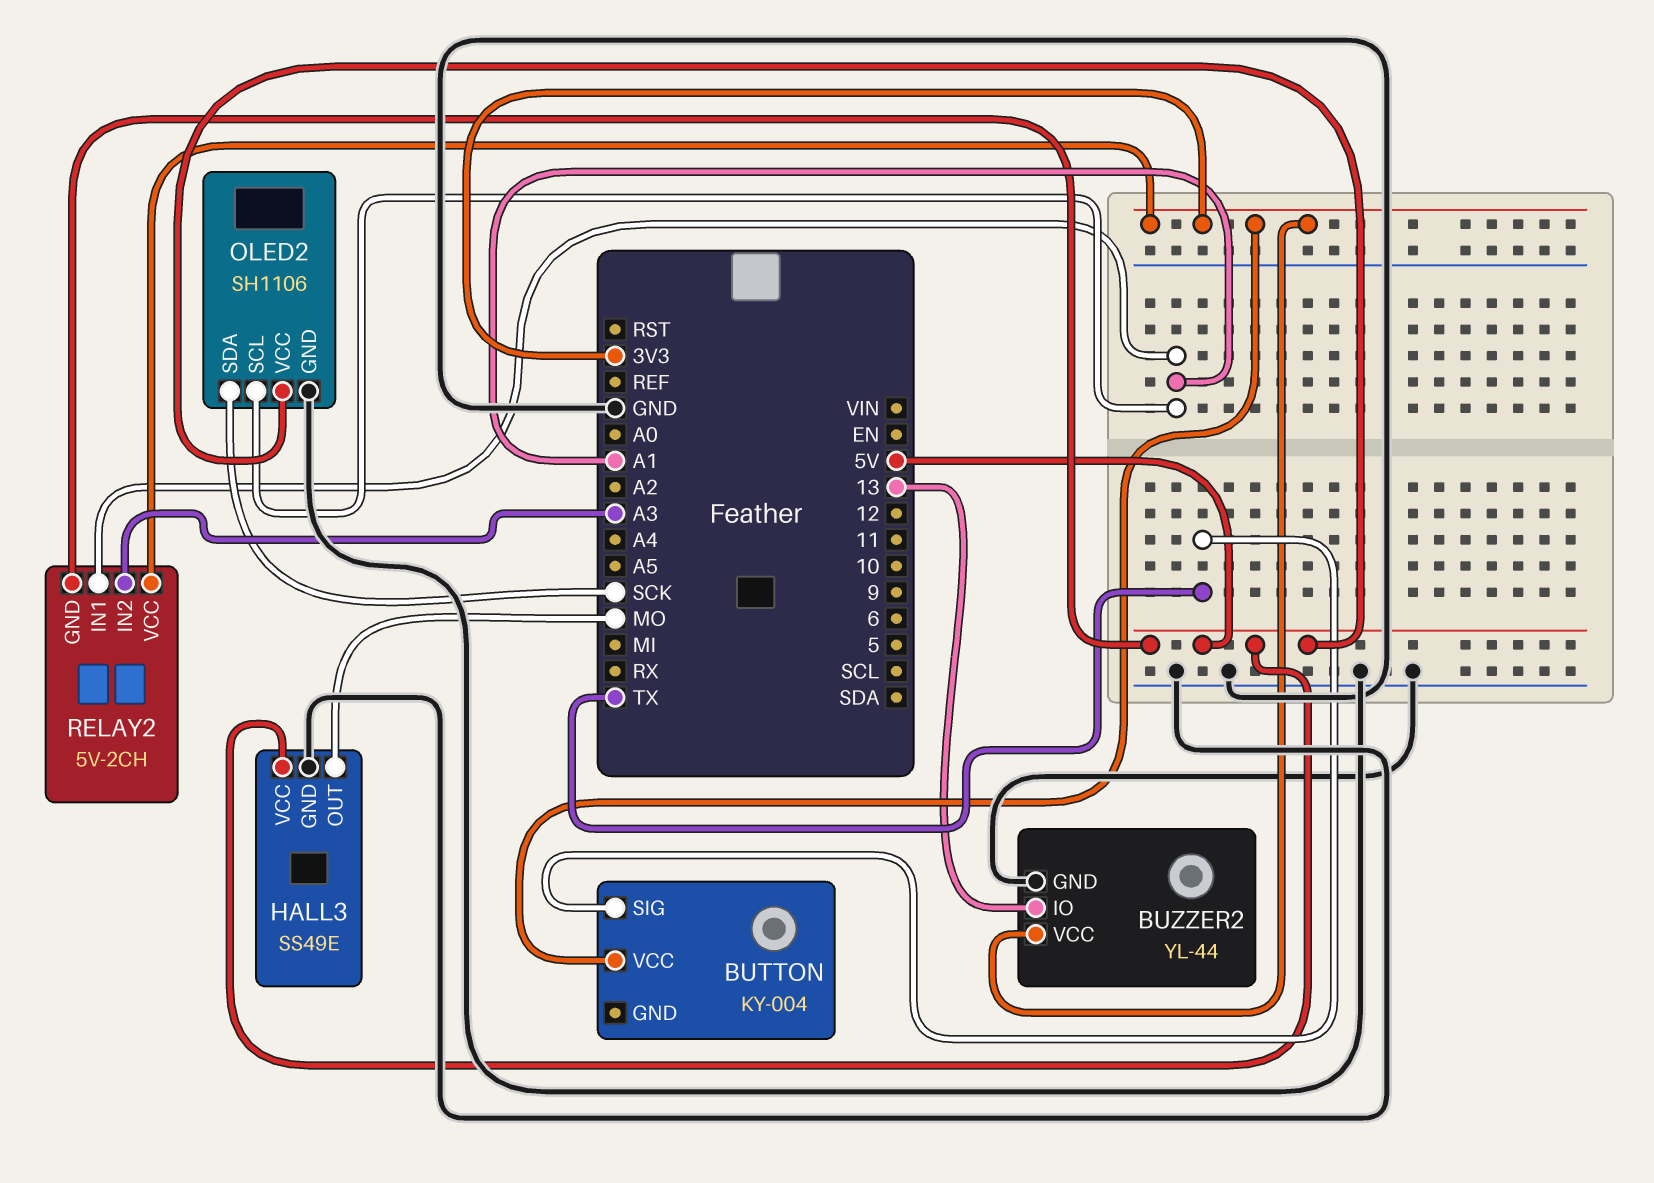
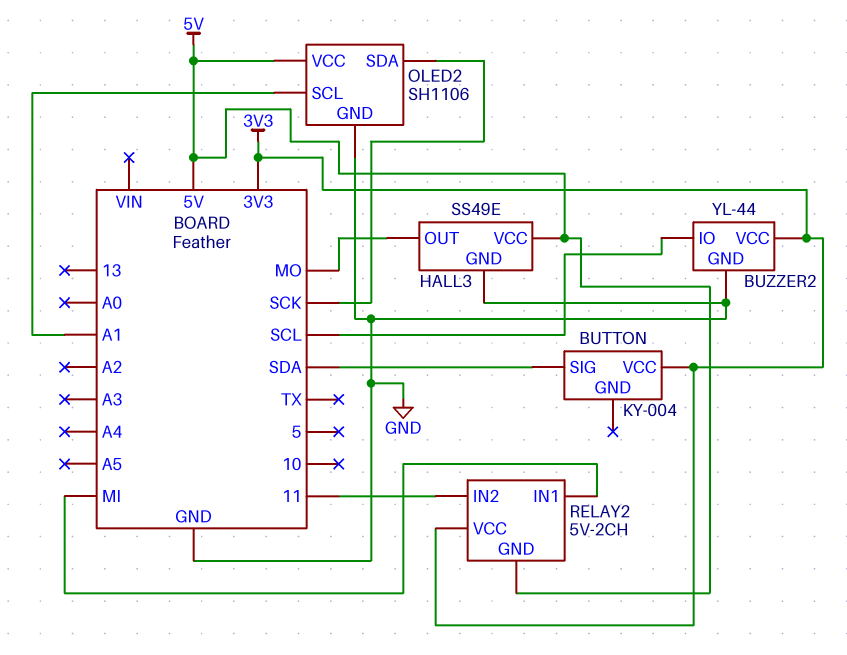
BUTTON pin SIG: TX -> SDA
BUZZER2 pin IO: 13 -> SCL
RELAY2 pin IN1: A1 -> MI
RELAY2 pin IN2: A3 -> 11

